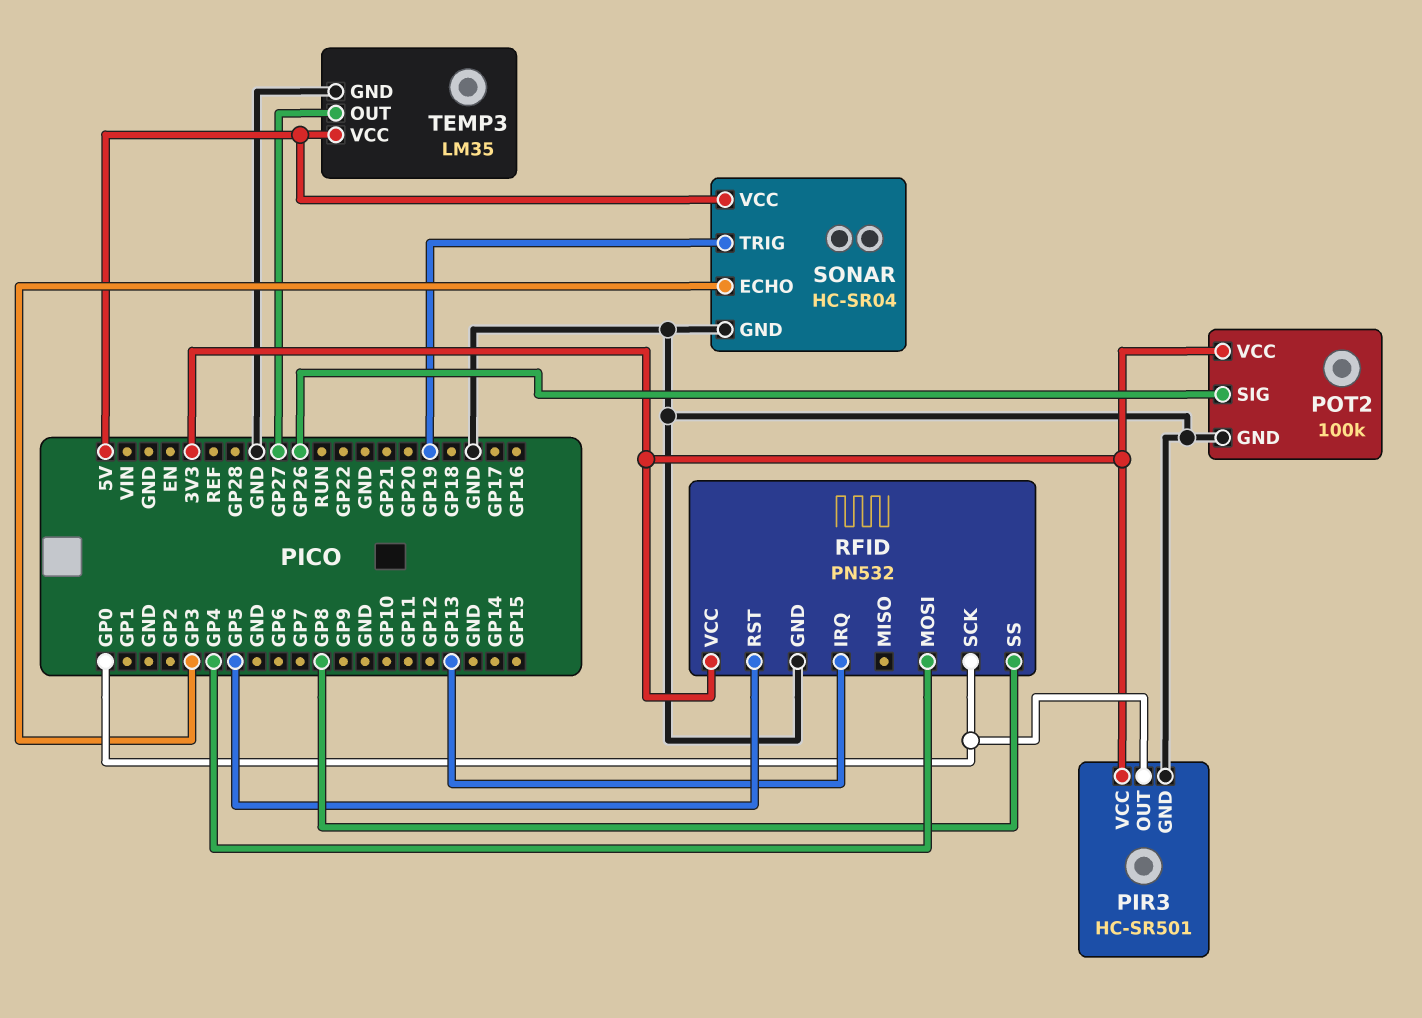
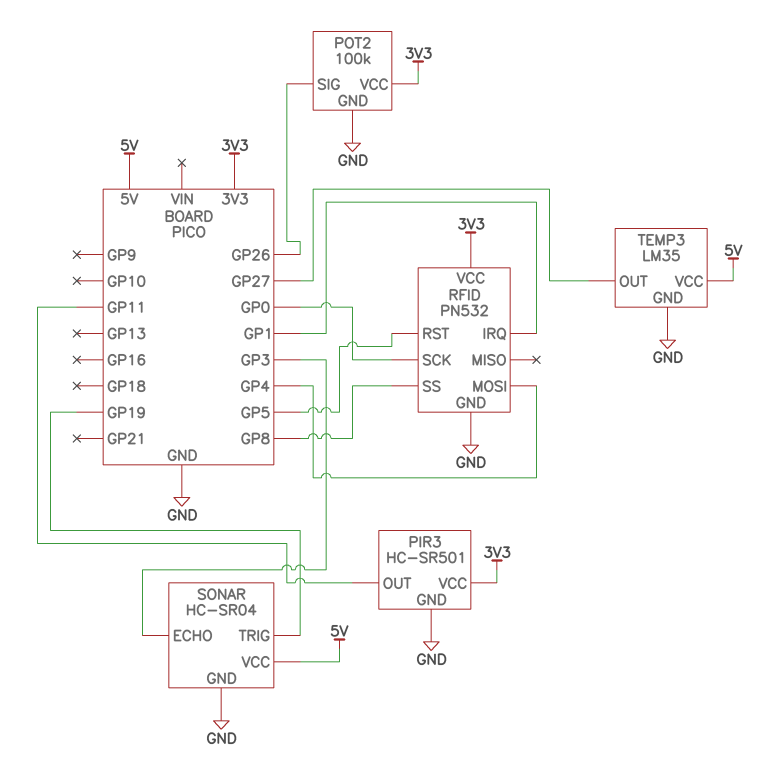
PIR3 pin OUT: GP0 -> GP11
RFID pin IRQ: GP13 -> GP1

